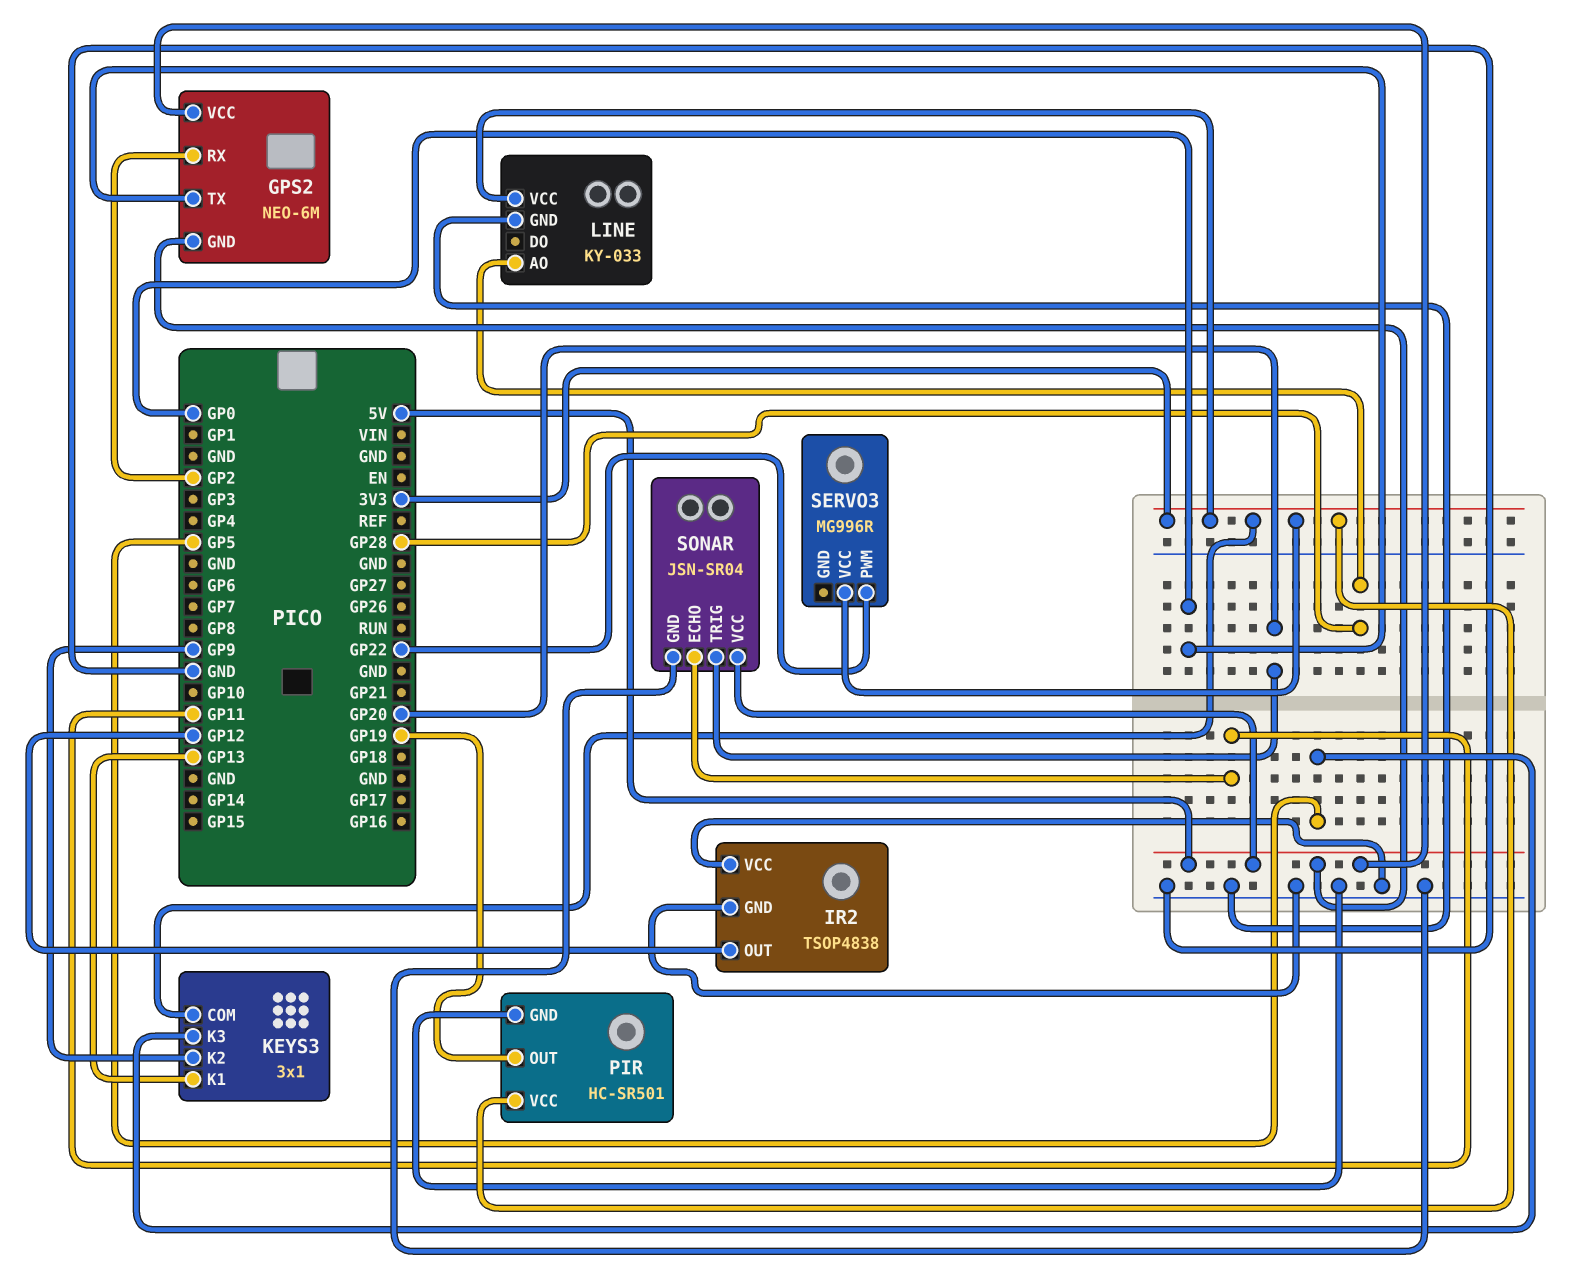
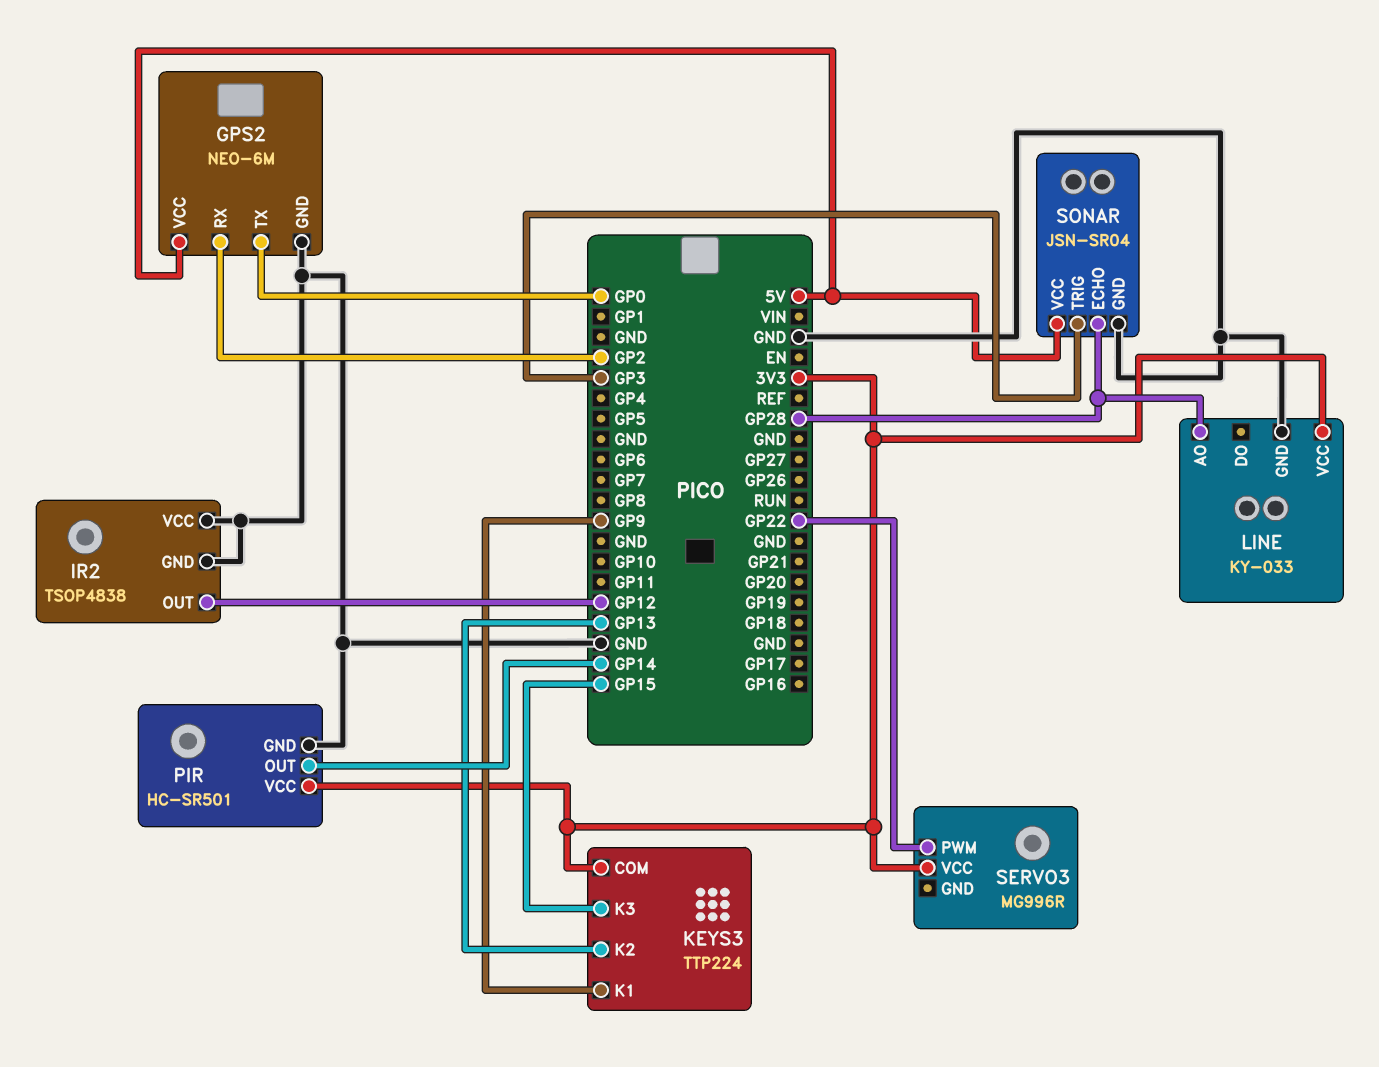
GPS2 pin GND: 5V -> GND
KEYS3: 3x1 -> TTP224
KEYS3 pin K1: GP13 -> GP9
KEYS3 pin K2: GP9 -> GP13
KEYS3 pin K3: GP5 -> GP15
PIR pin OUT: GP19 -> GP14
SONAR pin ECHO: GP11 -> GP28
SONAR pin TRIG: GP20 -> GP3

